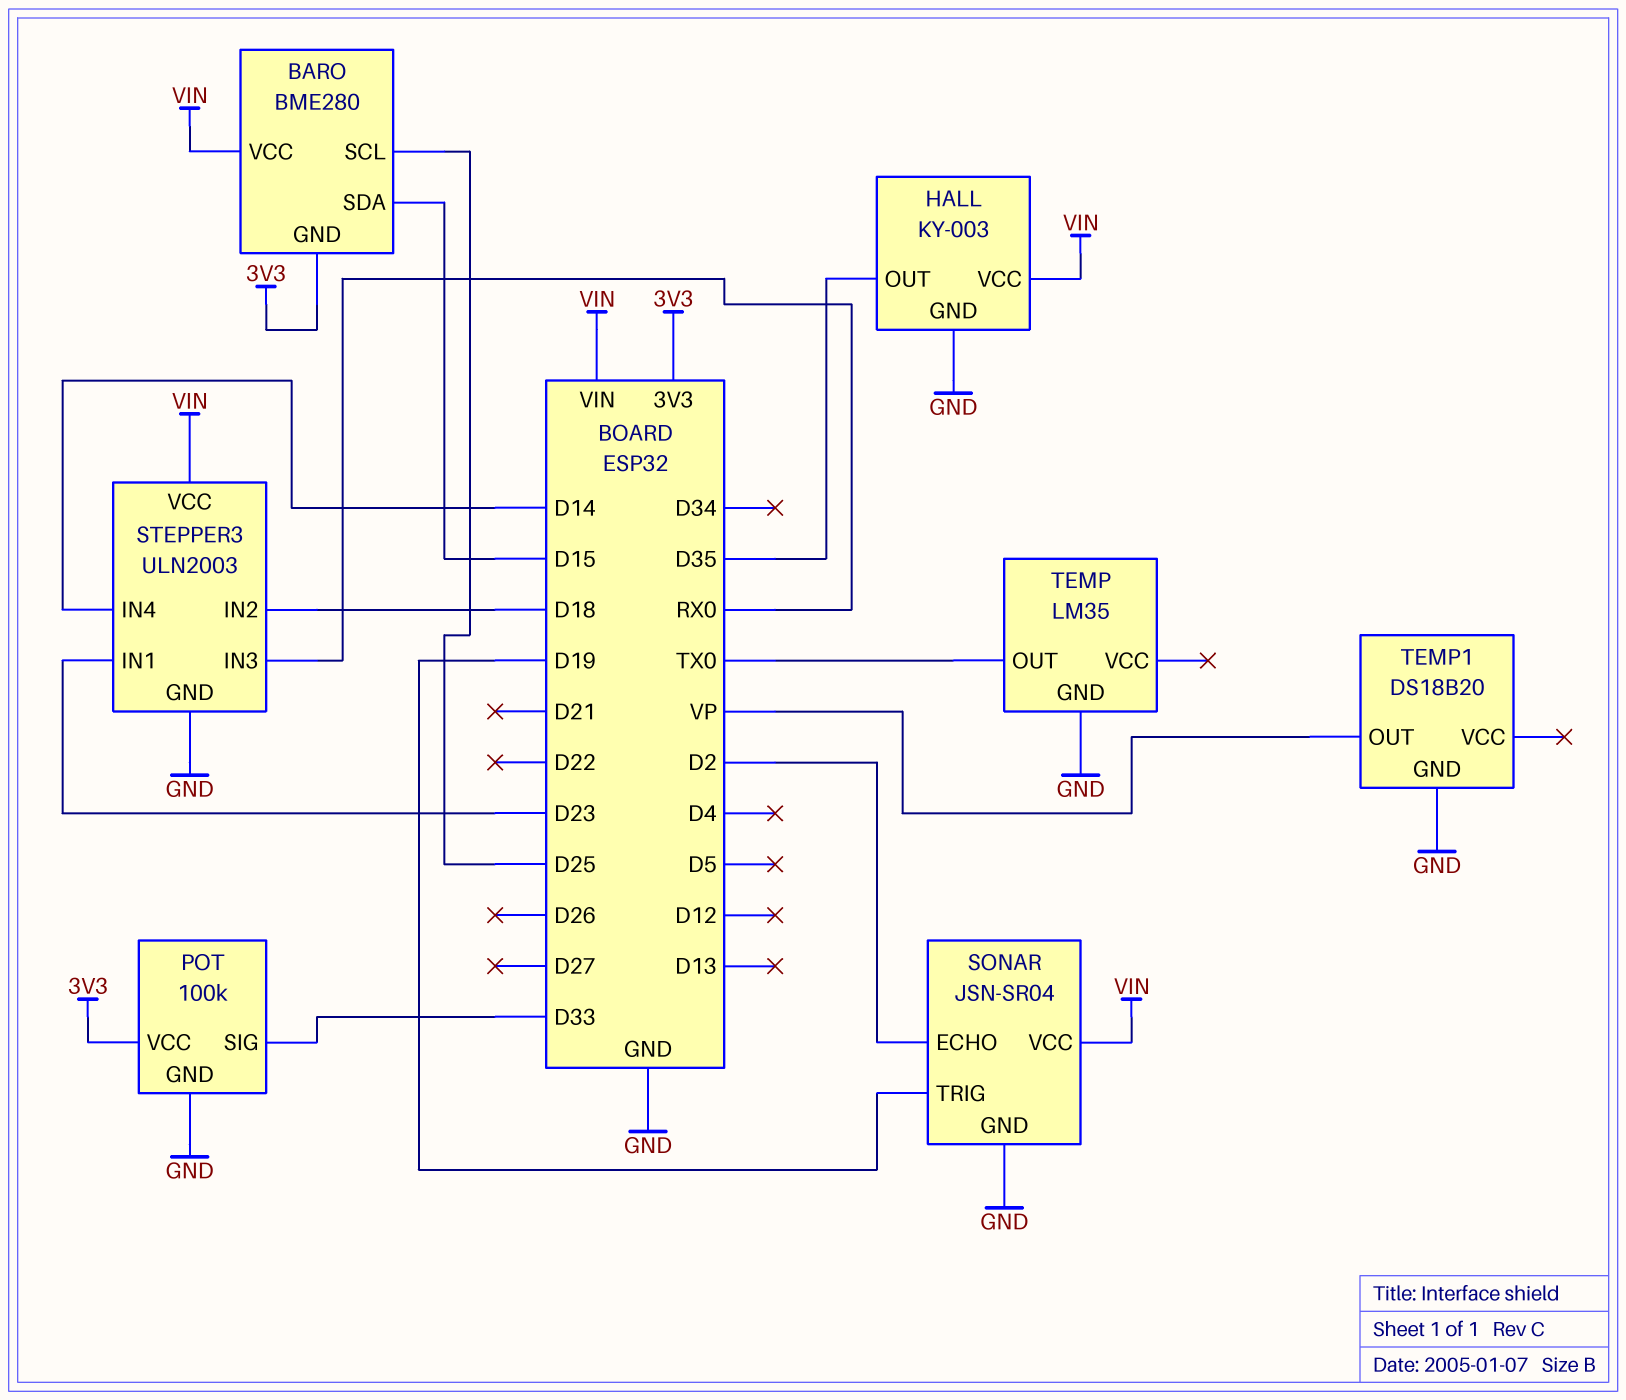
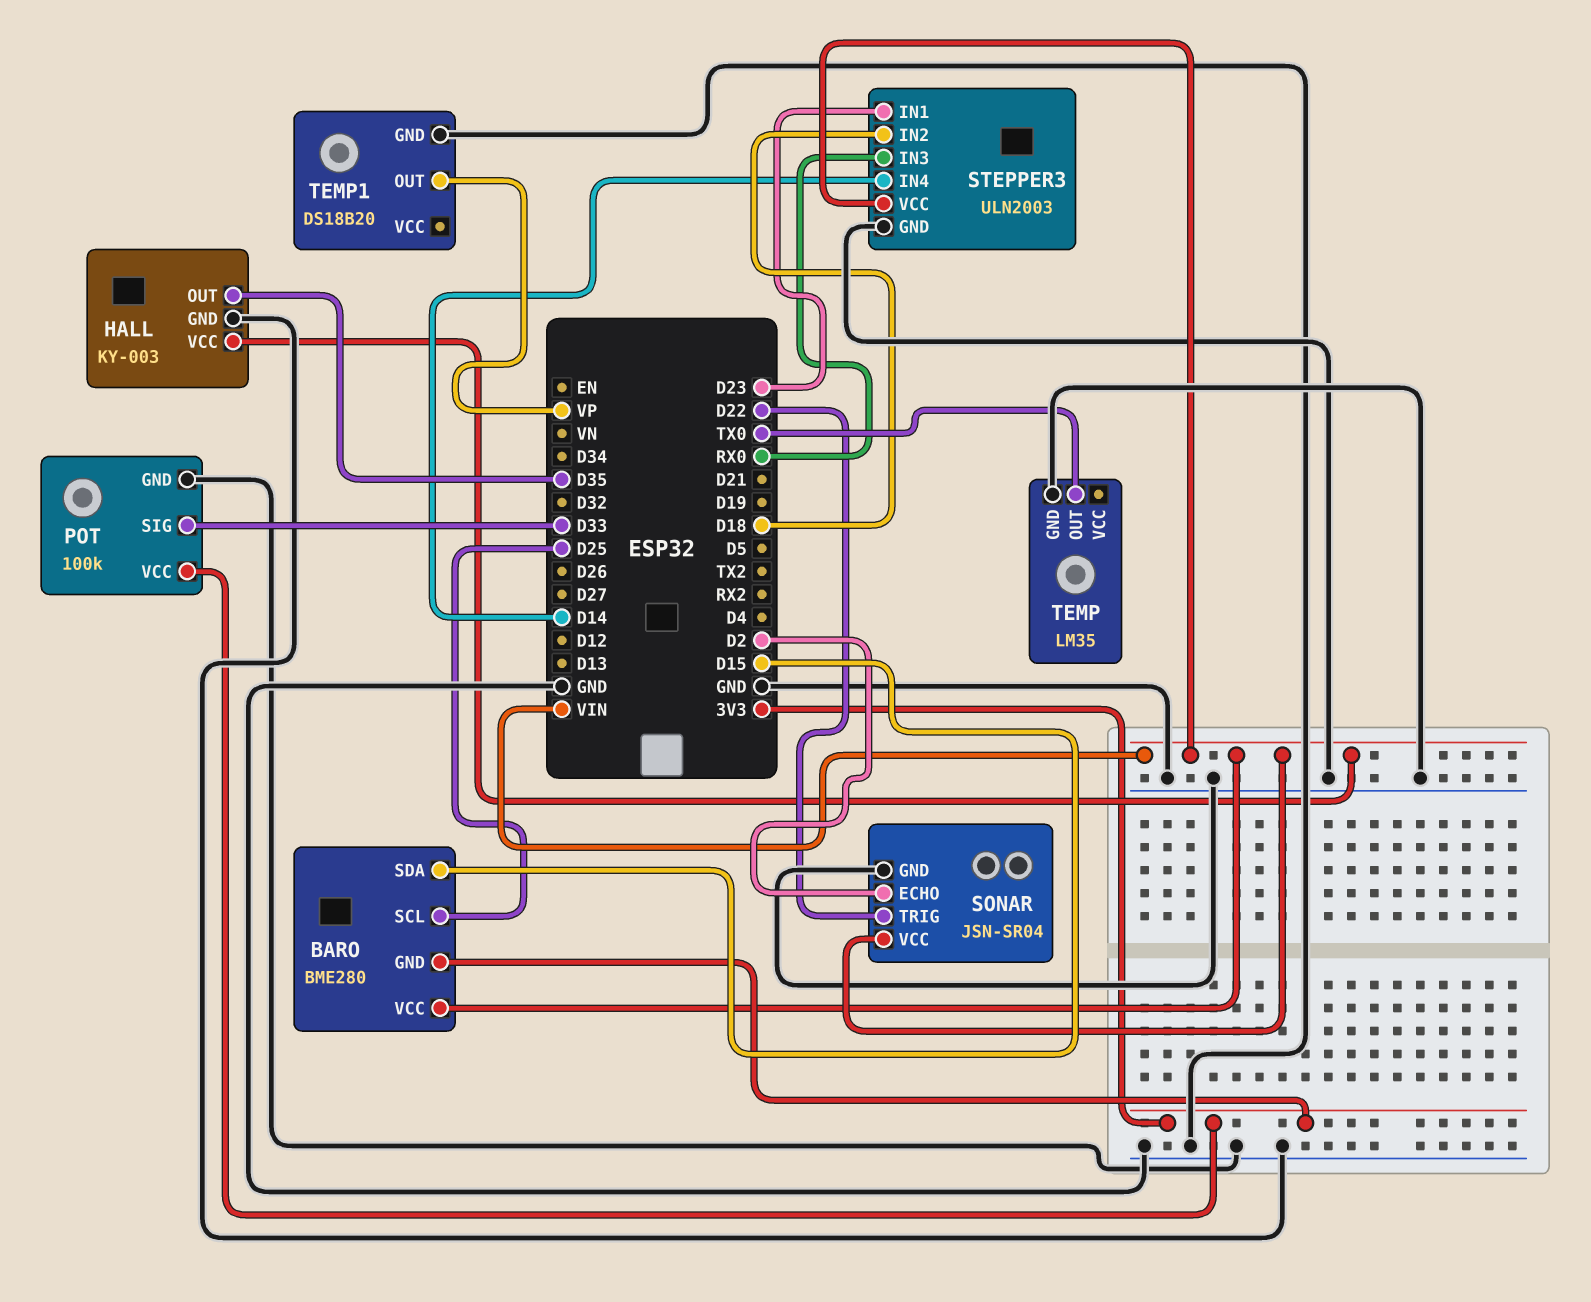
SONAR pin TRIG: D19 -> D22

